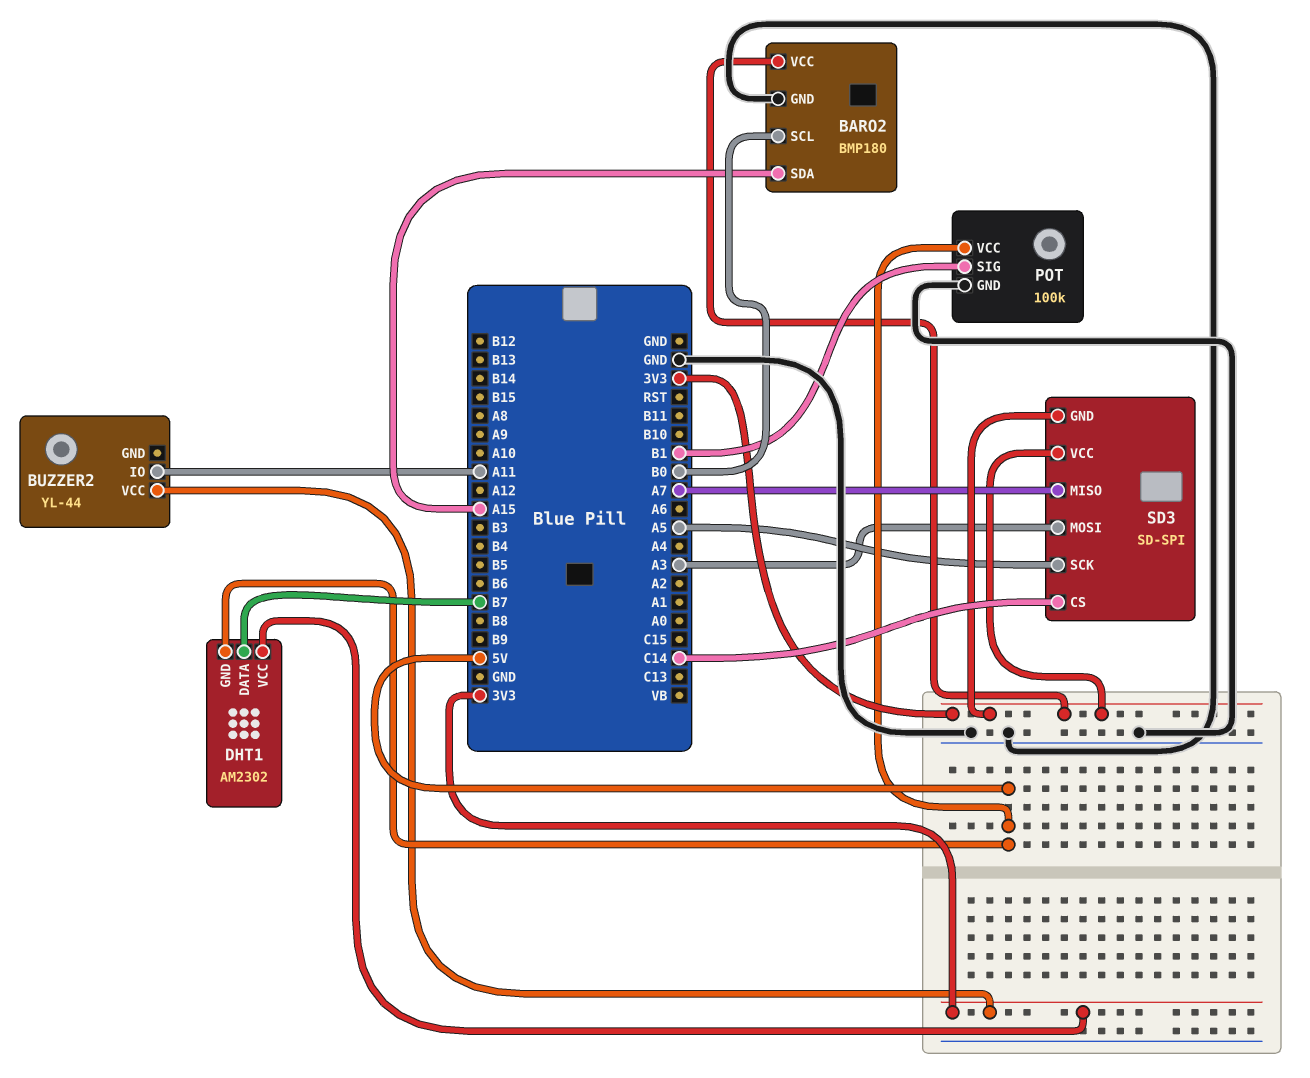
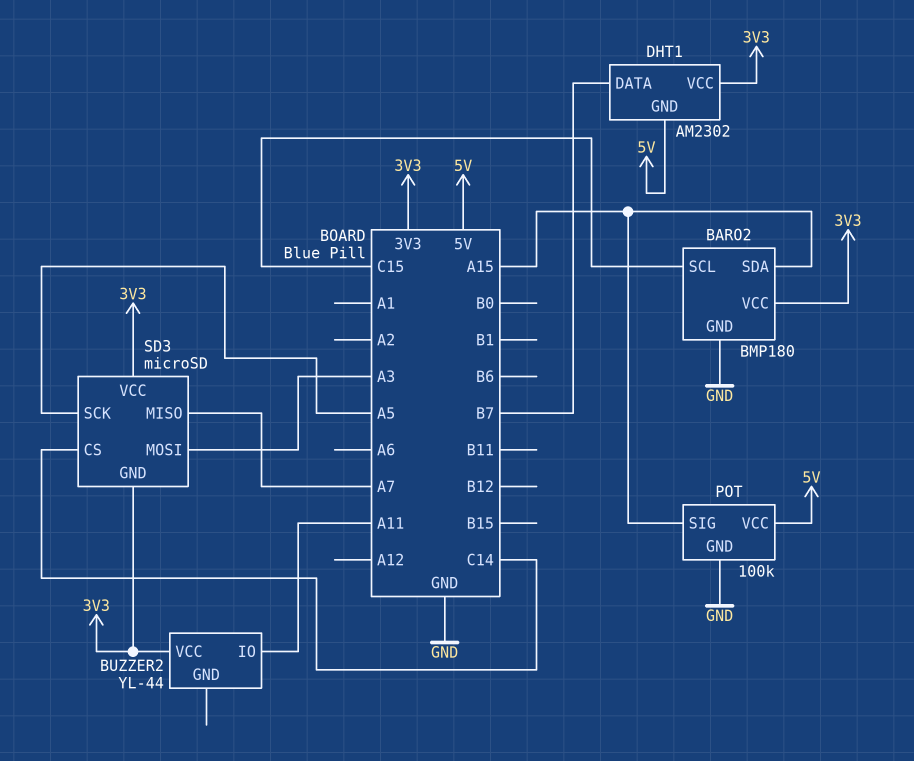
BARO2 pin SCL: B0 -> C15
POT pin SIG: B1 -> A15
SD3: SD-SPI -> microSD

